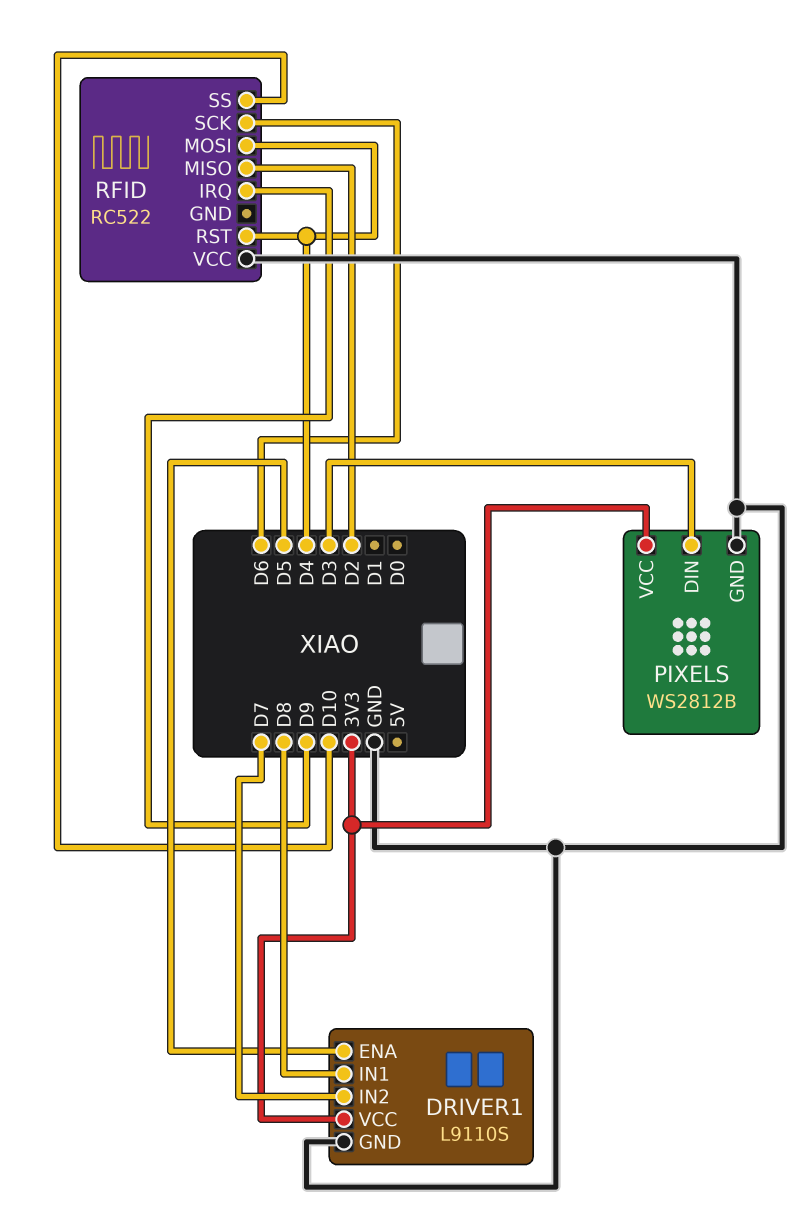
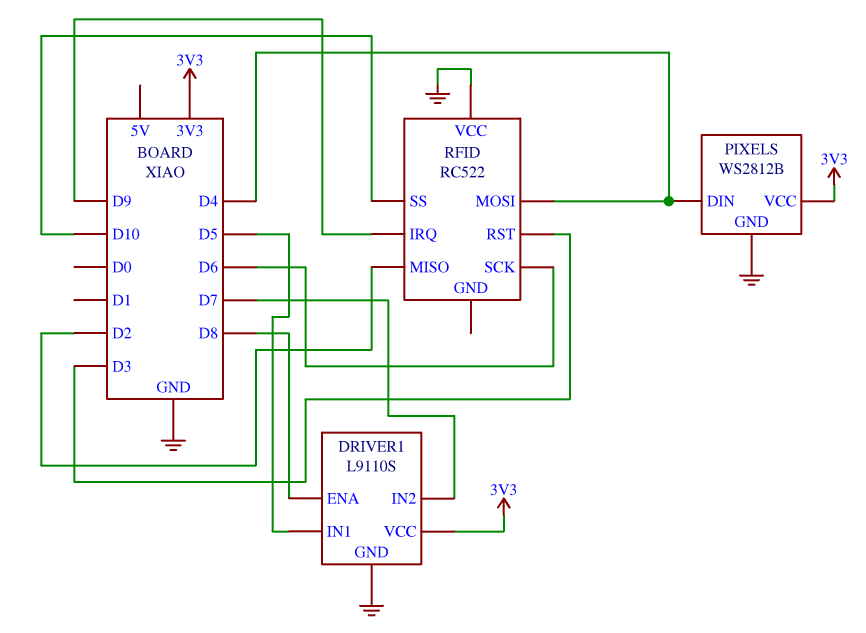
DRIVER1 pin ENA: D5 -> D8
DRIVER1 pin IN1: D8 -> D5
PIXELS pin DIN: D3 -> D4
RFID pin RST: D4 -> D3

